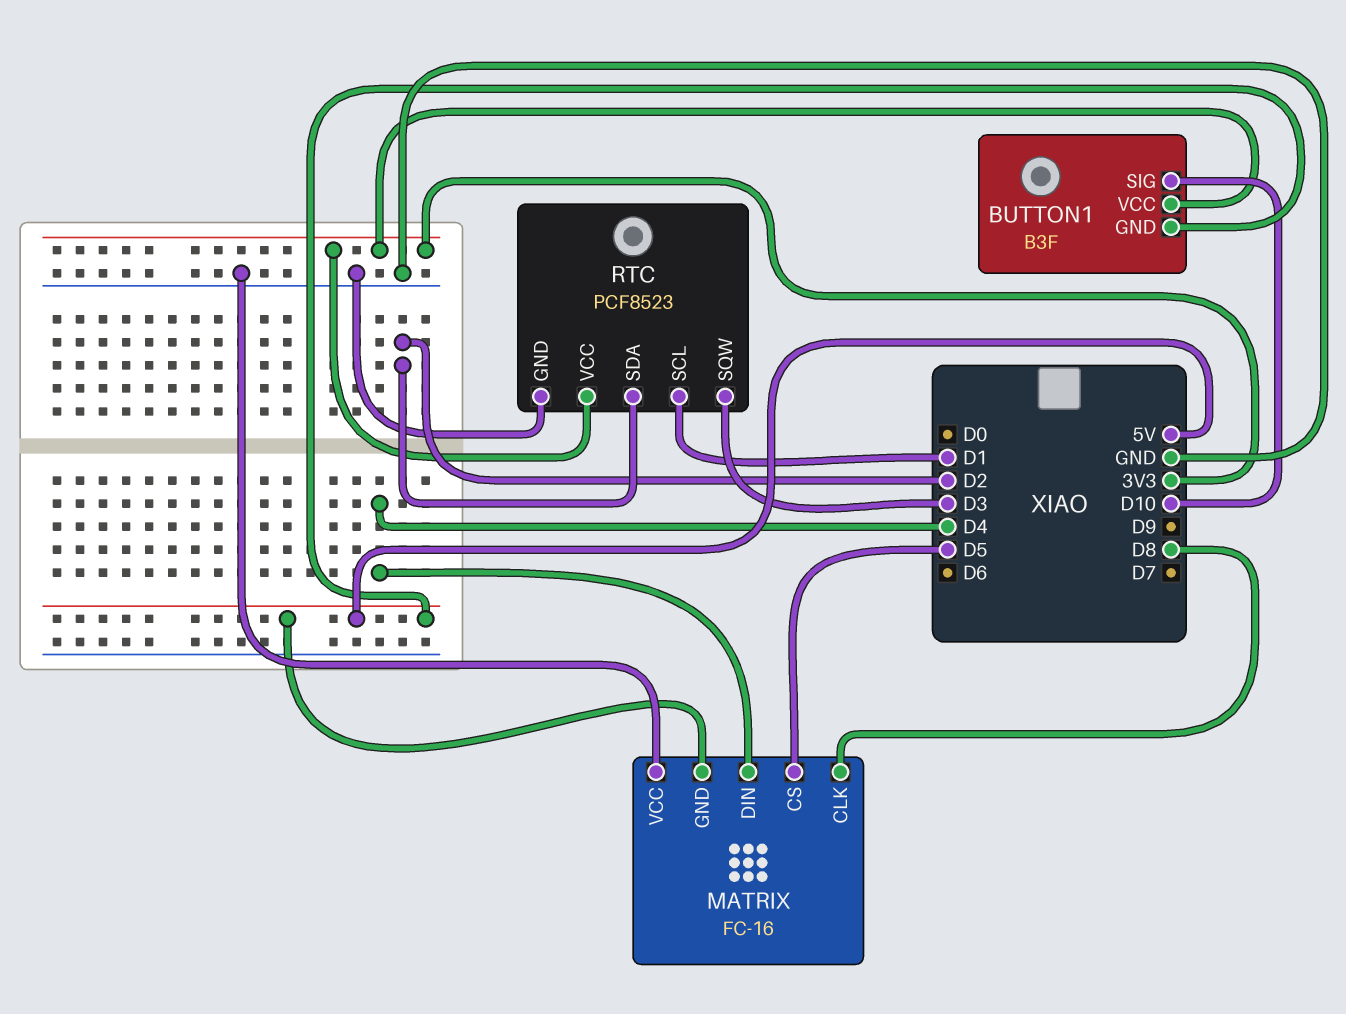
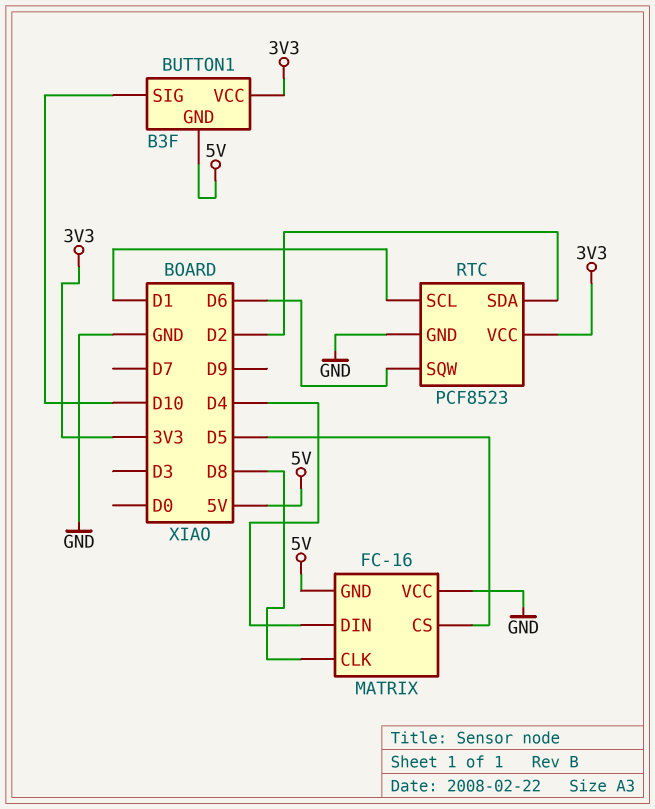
RTC pin SQW: D3 -> D6

